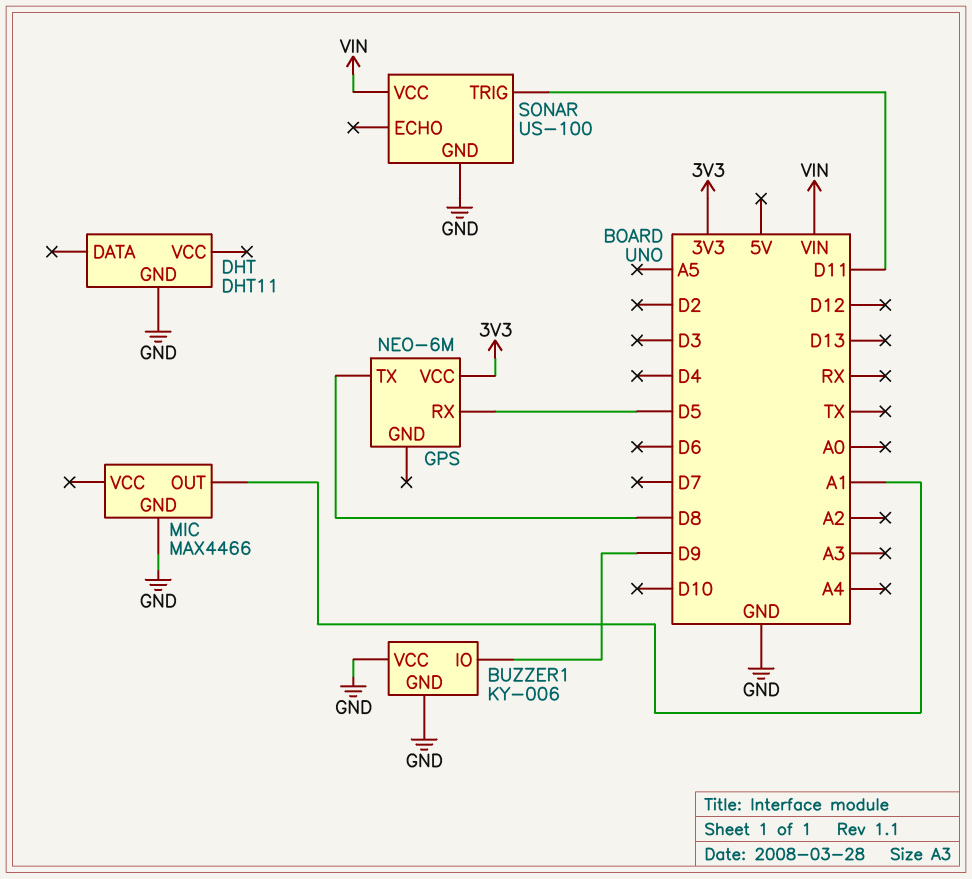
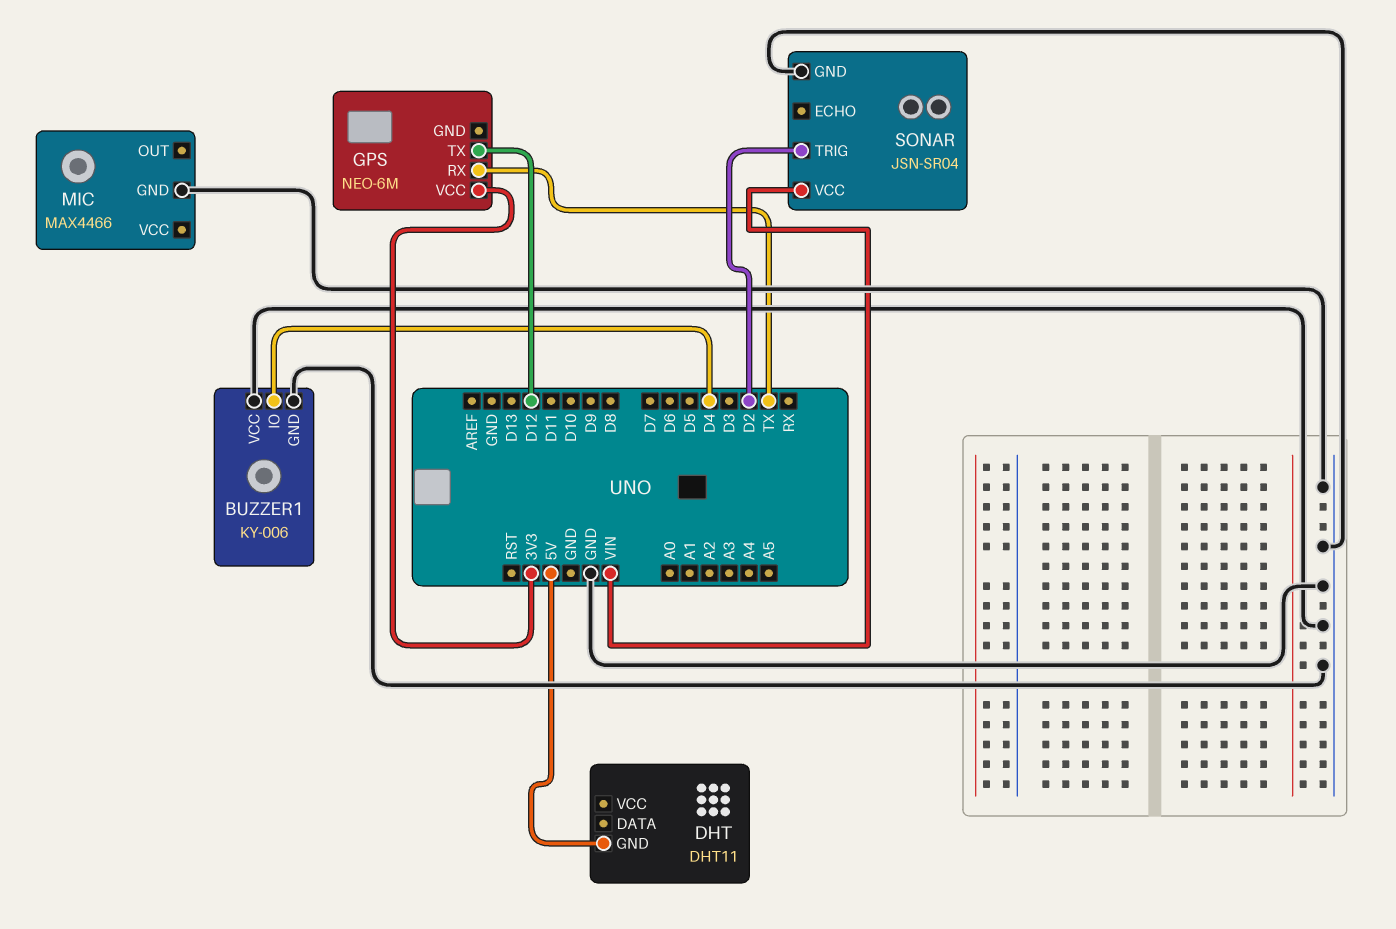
BUZZER1 pin IO: D9 -> D4
DHT pin GND: GND -> 5V
GPS pin RX: D5 -> TX
GPS pin TX: D8 -> D12
MIC pin OUT: A1 -> none
SONAR: US-100 -> JSN-SR04
SONAR pin TRIG: D11 -> D2

